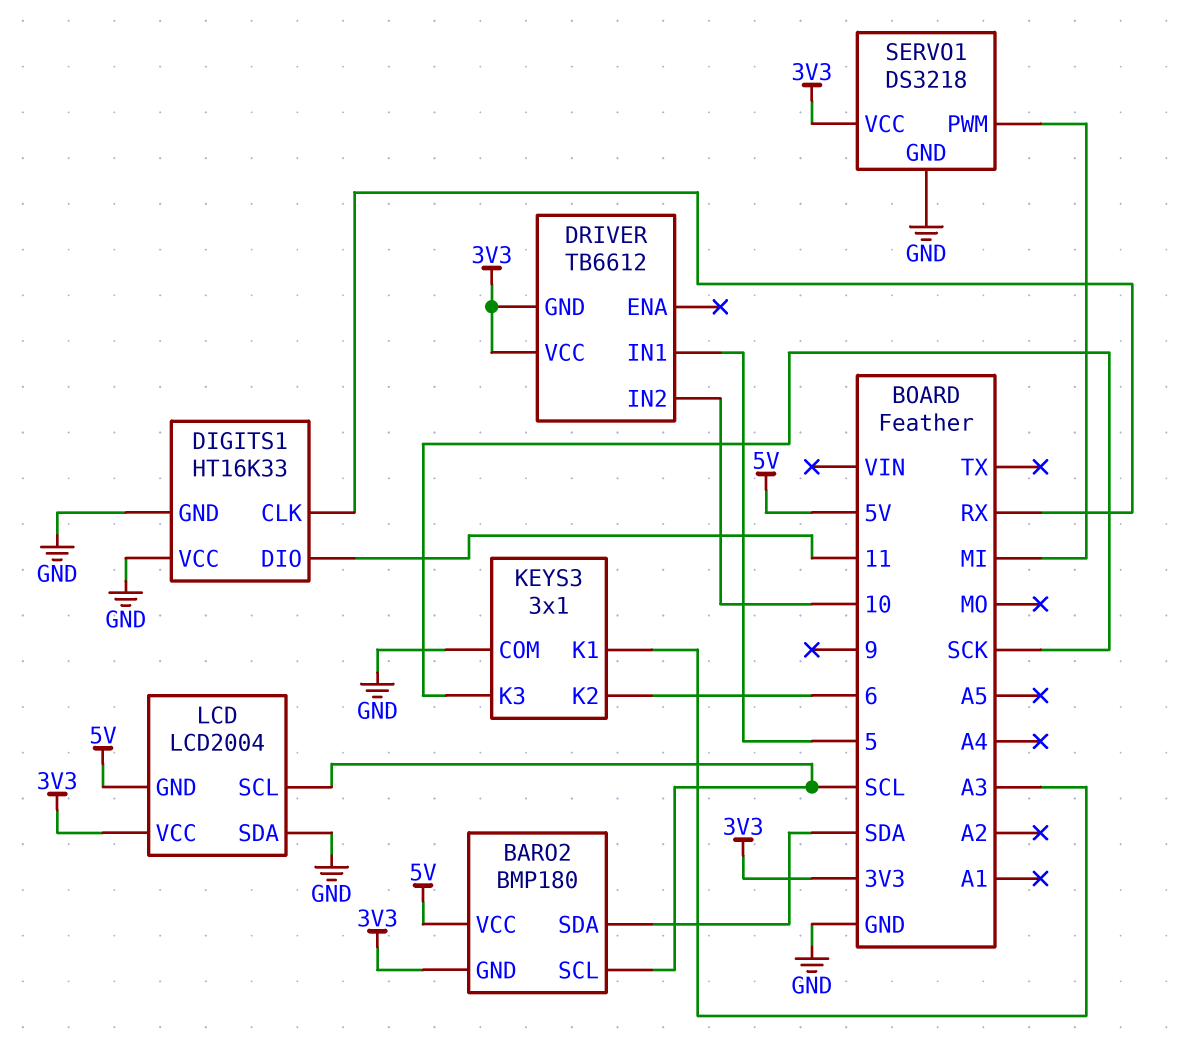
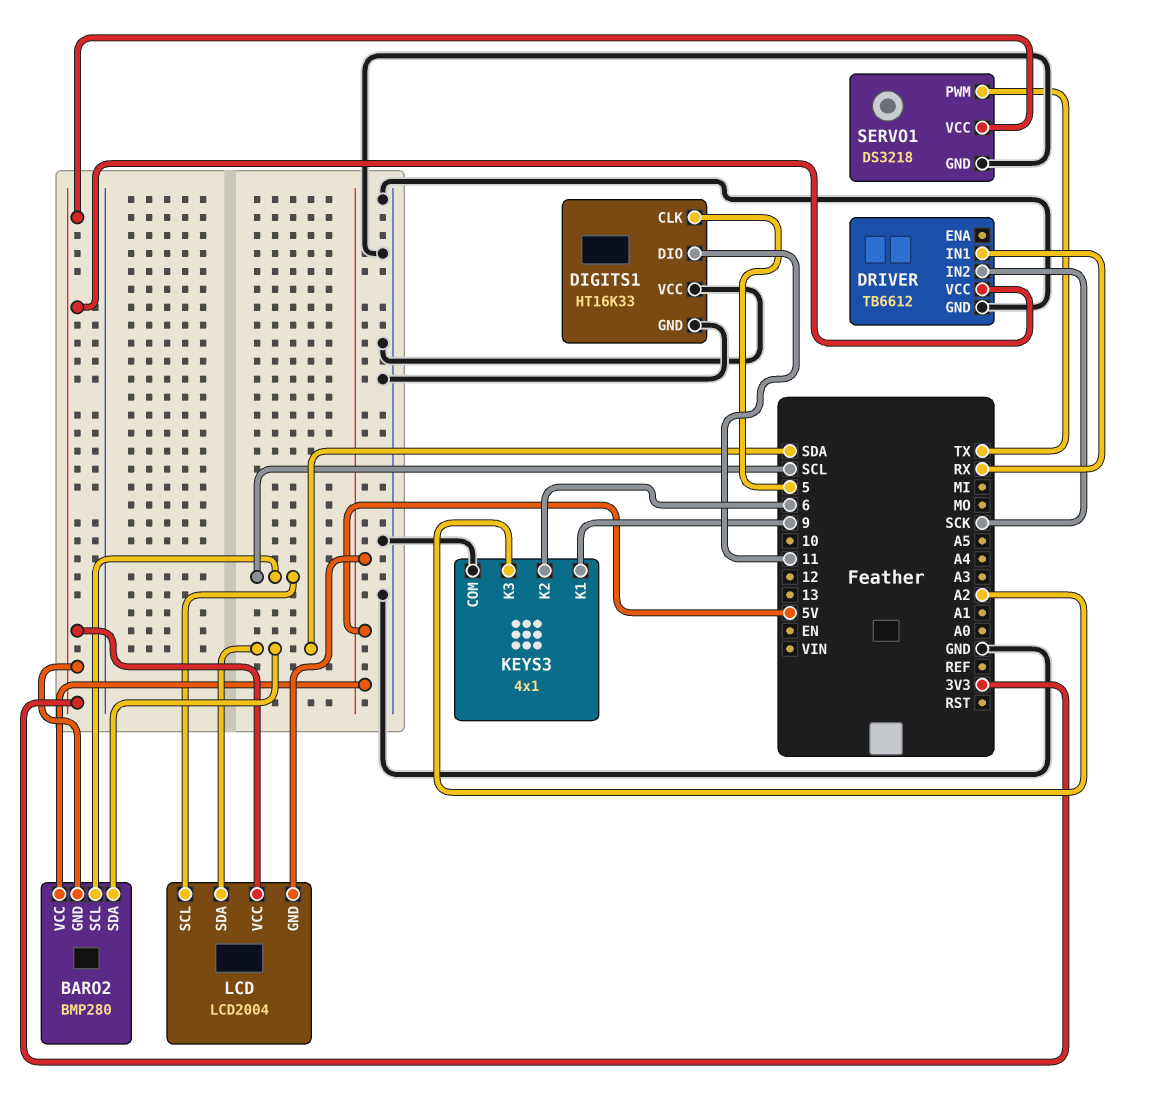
BARO2: BMP180 -> BMP280
DIGITS1 pin CLK: RX -> 5
DRIVER pin GND: 3V3 -> GND
DRIVER pin IN1: 5 -> RX
DRIVER pin IN2: 10 -> SCK
KEYS3: 3x1 -> 4x1
KEYS3 pin K1: A3 -> 9
KEYS3 pin K3: SCK -> A2
LCD pin SDA: GND -> SDA
SERVO1 pin PWM: MI -> TX

